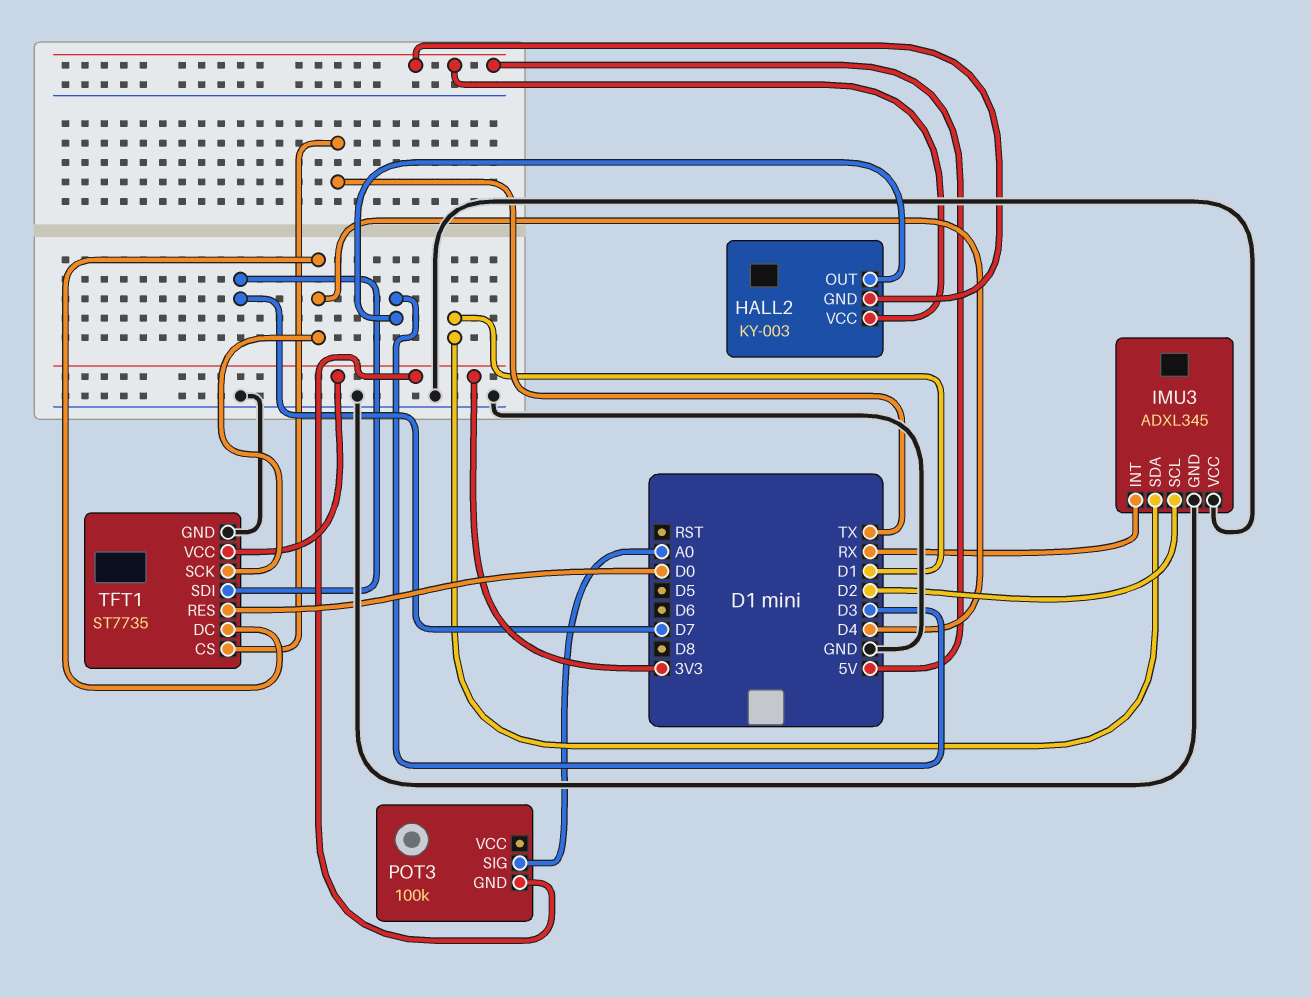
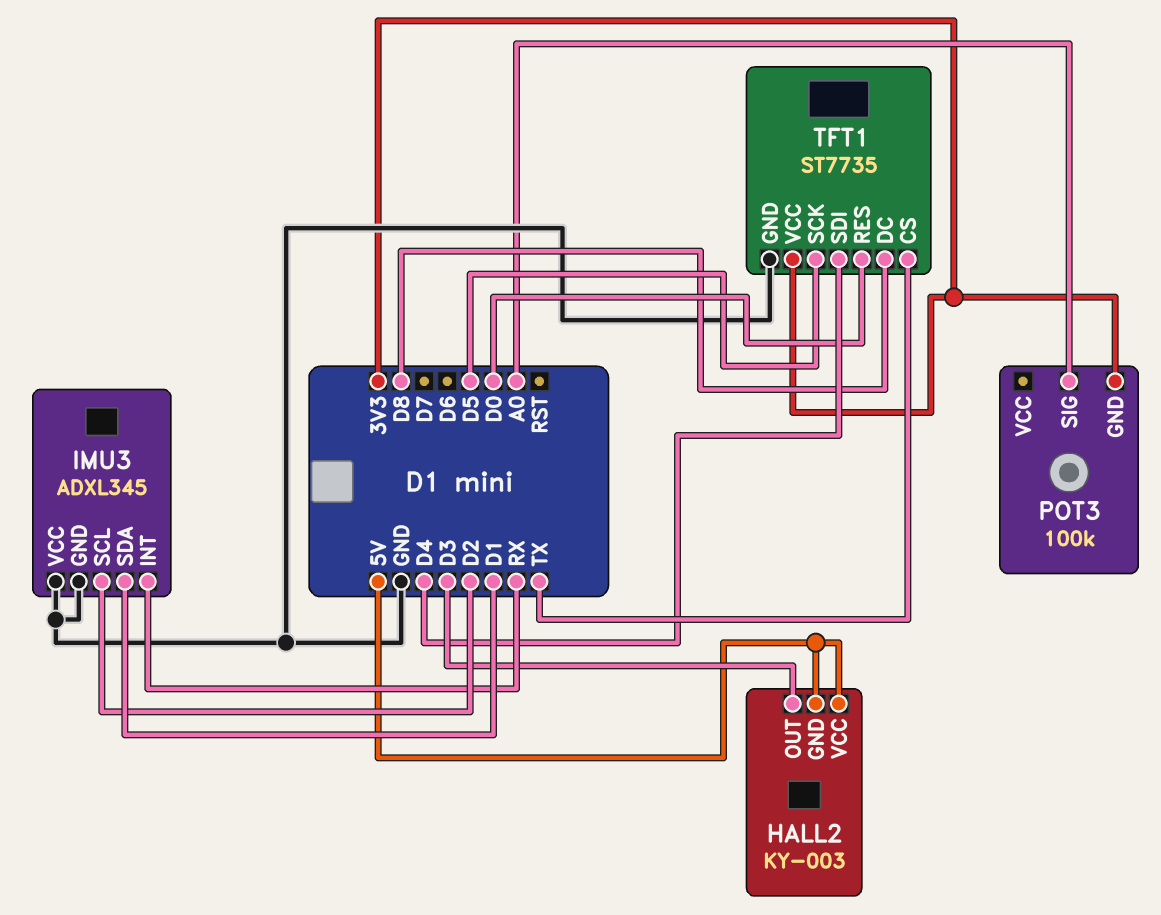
TFT1 pin DC: D4 -> D8
TFT1 pin SCK: D4 -> D5
TFT1 pin SDI: D7 -> D4

